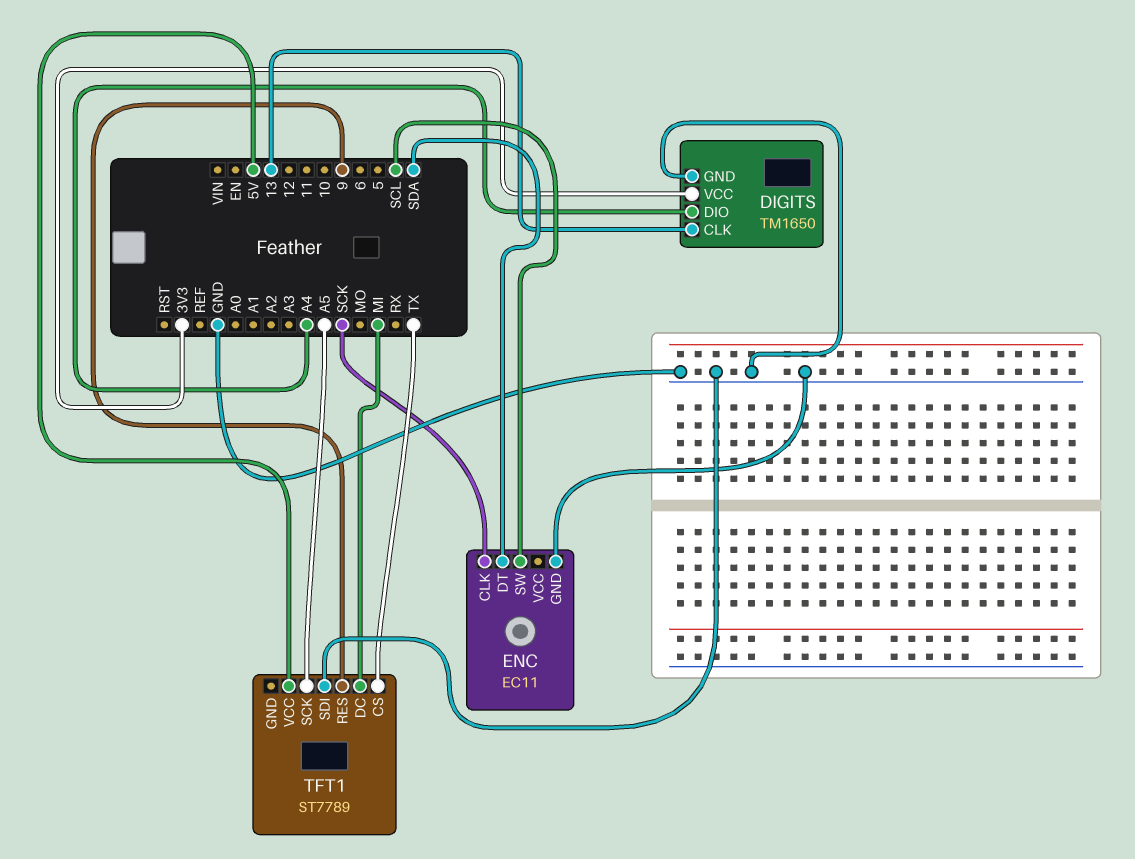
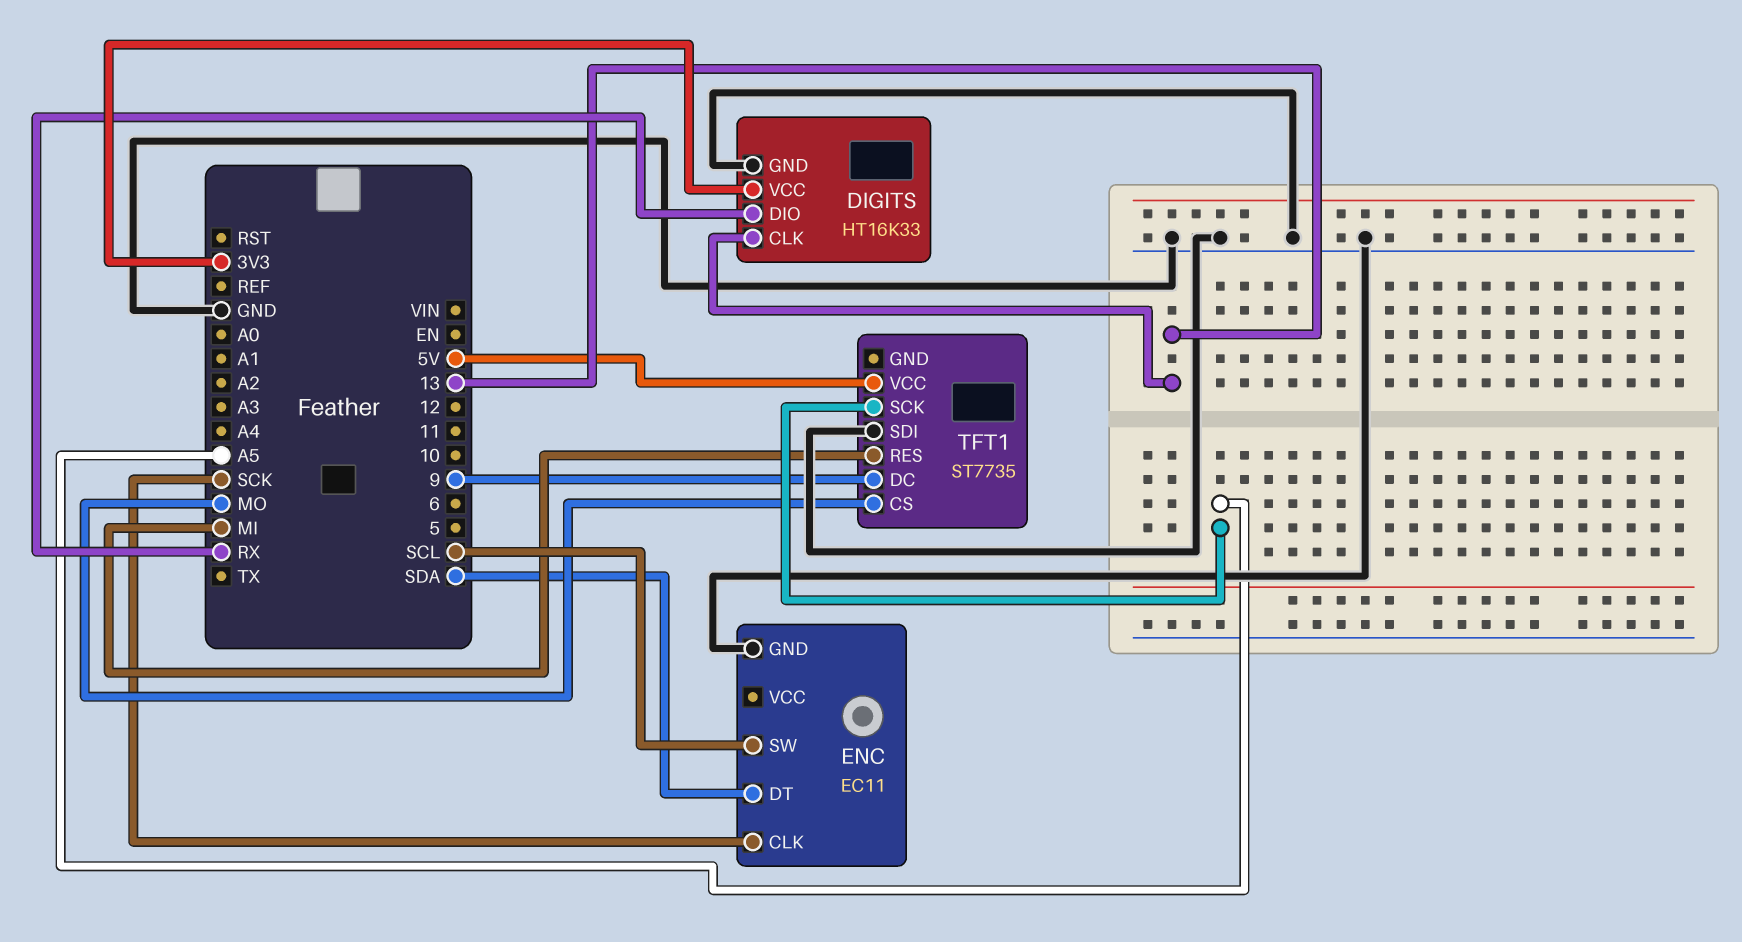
DIGITS: TM1650 -> HT16K33
DIGITS pin DIO: A4 -> RX
TFT1: ST7789 -> ST7735
TFT1 pin CS: TX -> MO
TFT1 pin DC: MI -> 9
TFT1 pin RES: 9 -> MI

